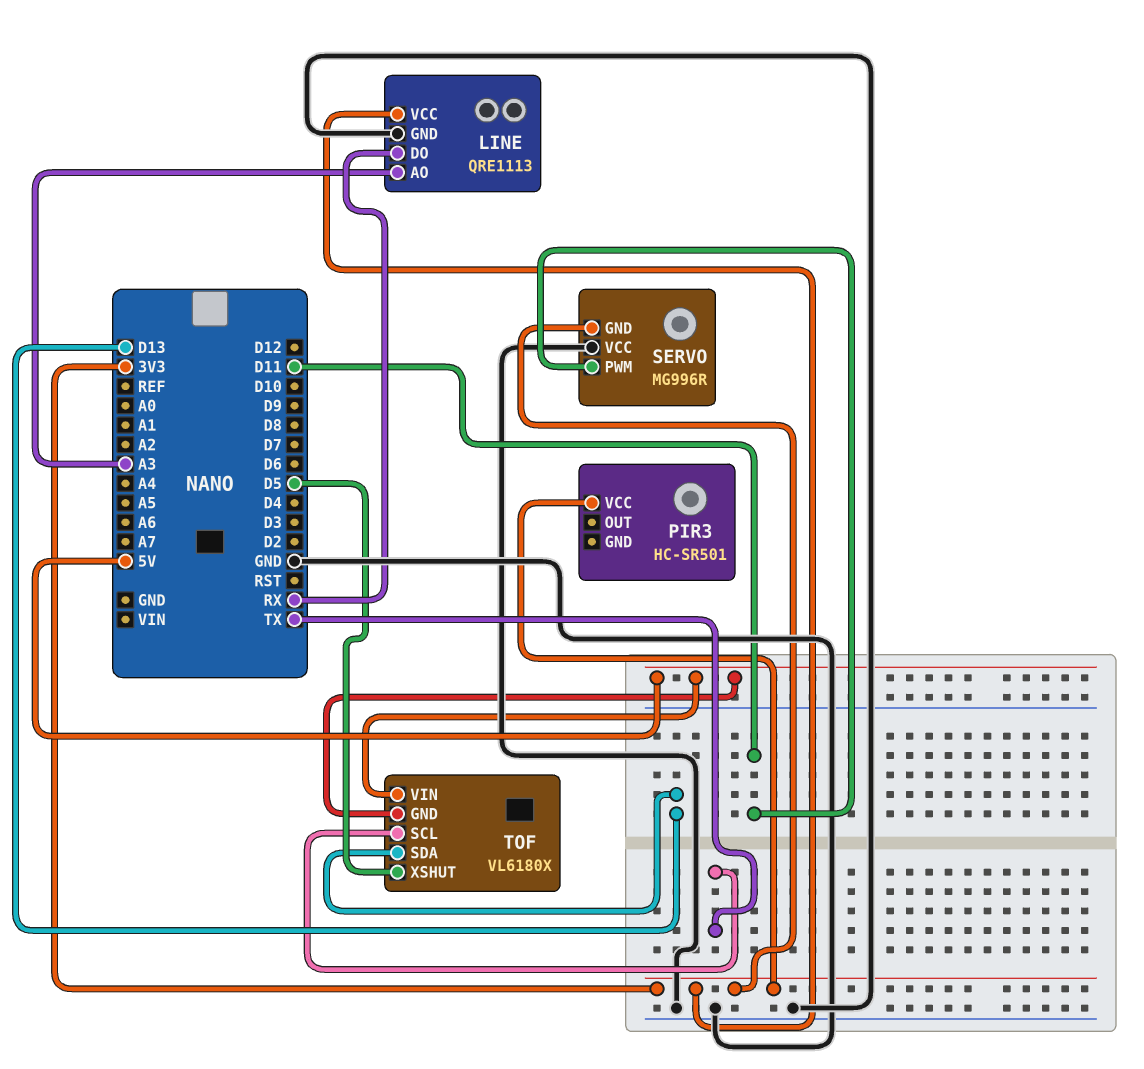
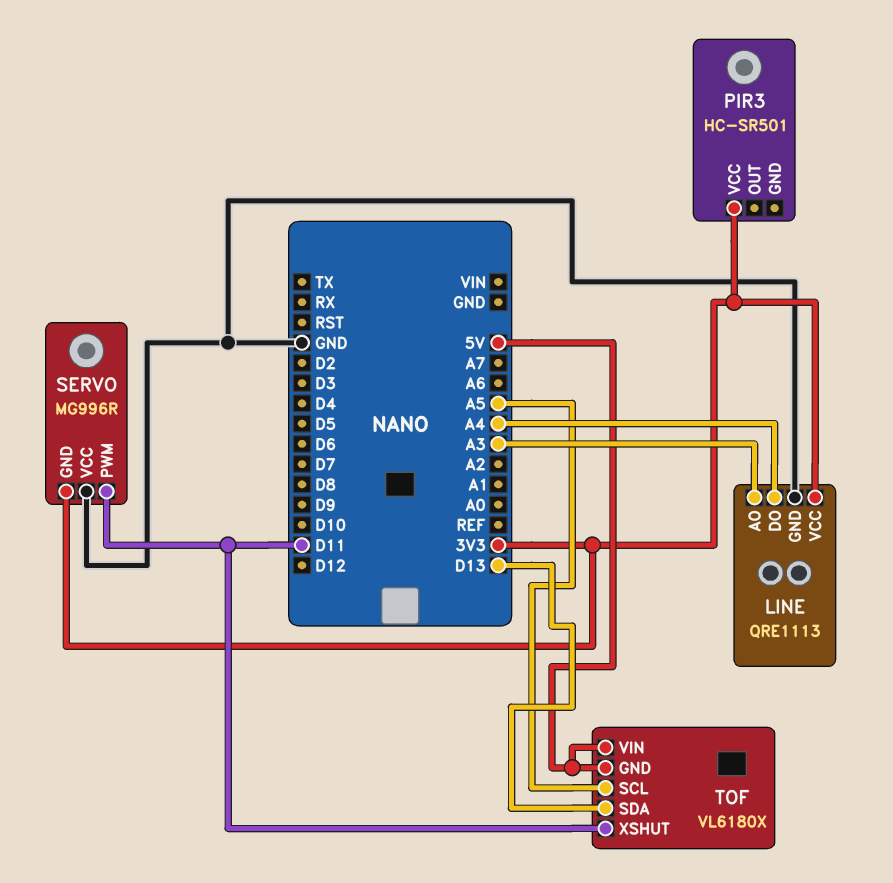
LINE pin DO: RX -> A4
TOF pin SCL: TX -> A5
TOF pin XSHUT: D5 -> D11

